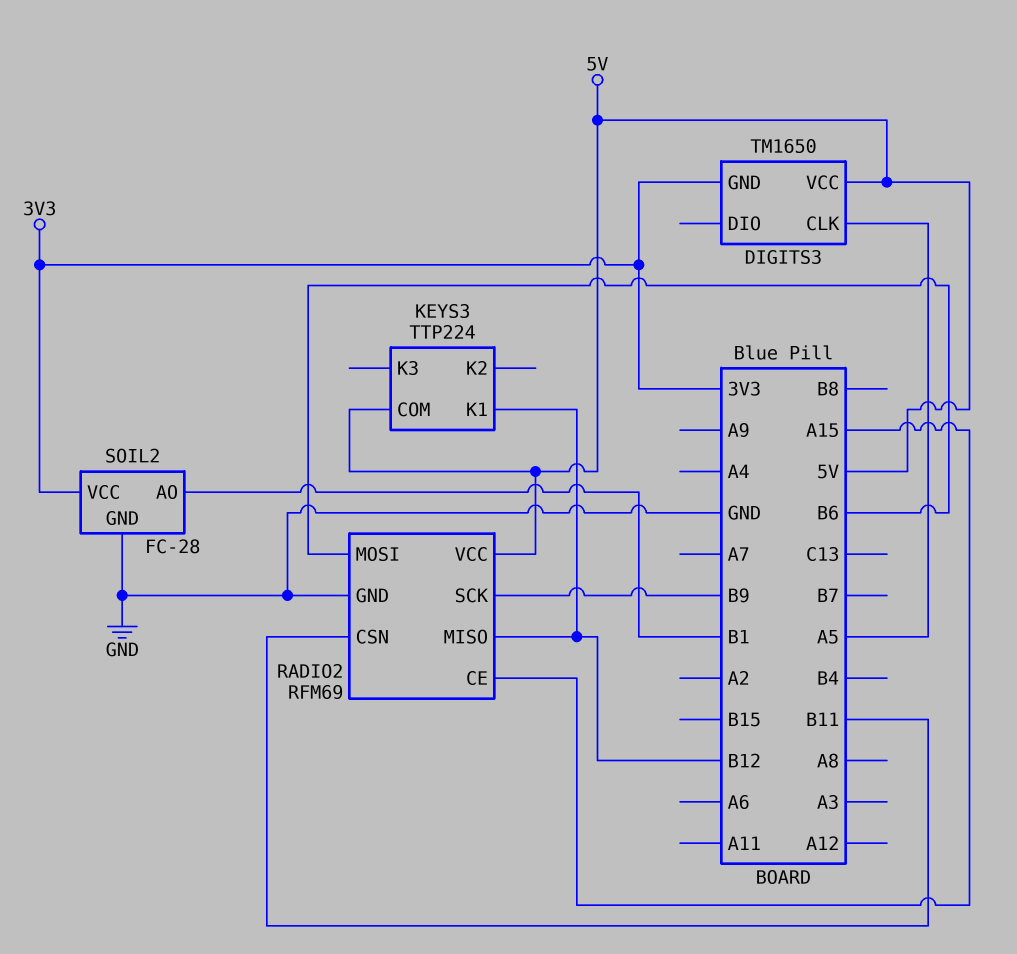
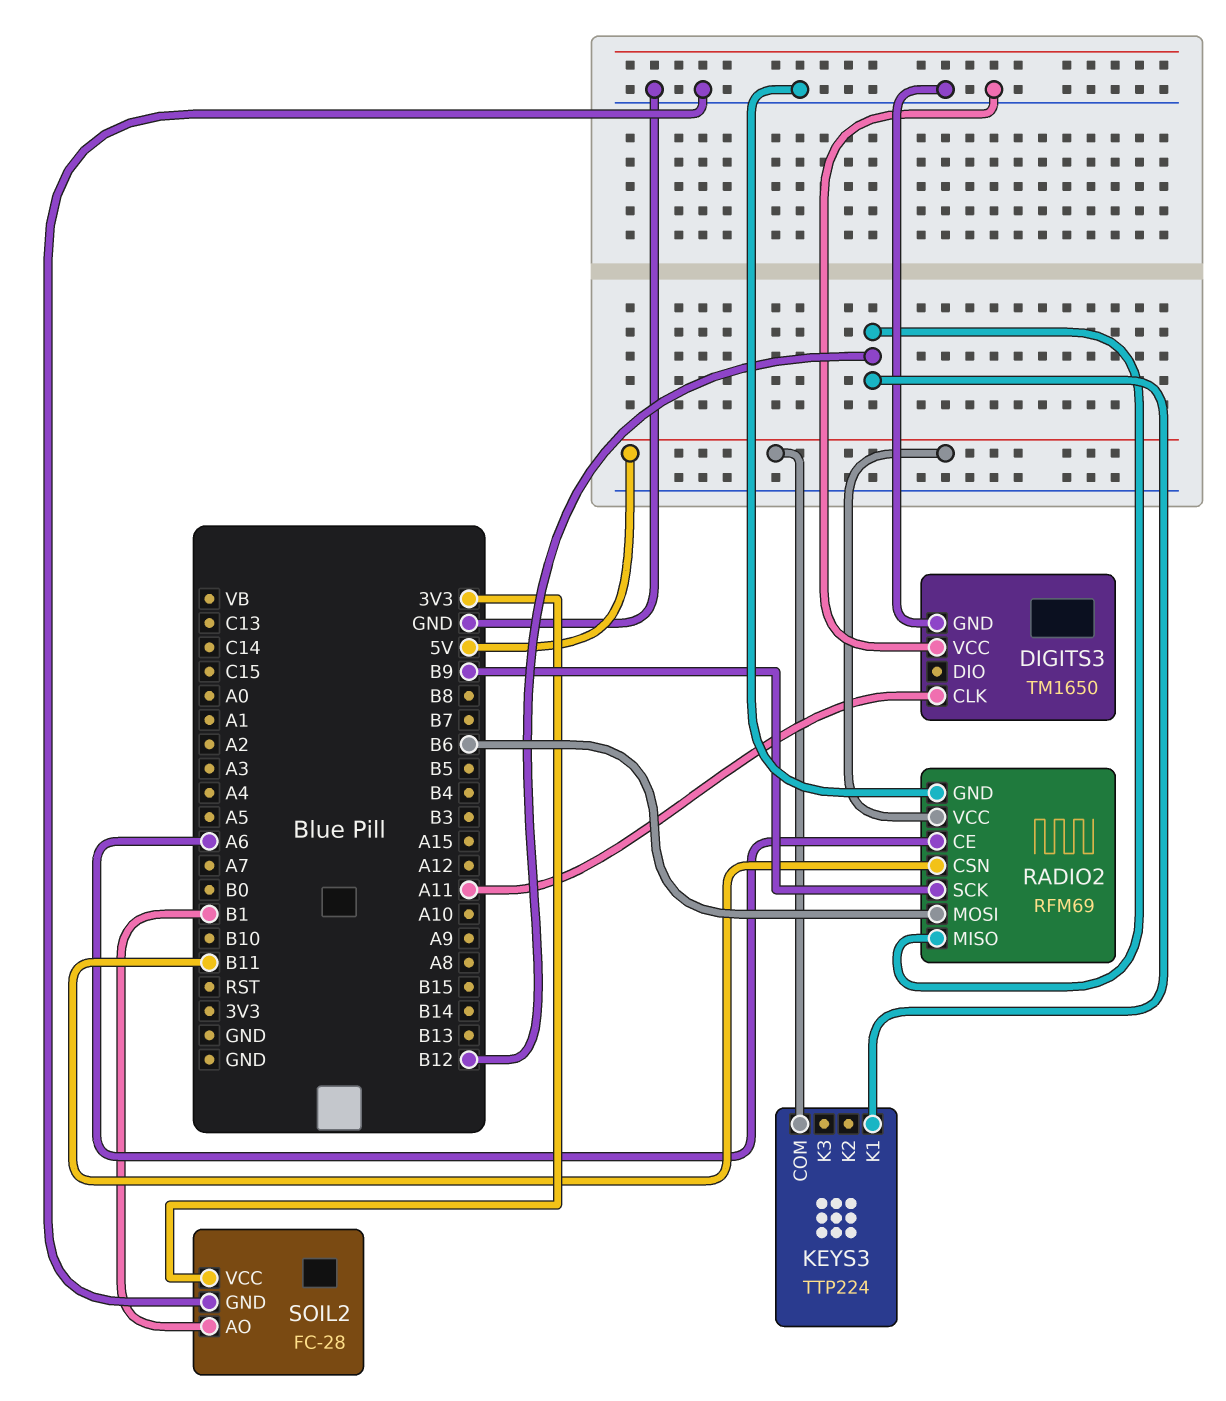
DIGITS3 pin CLK: A5 -> A11
DIGITS3 pin GND: 3V3 -> GND
DIGITS3 pin VCC: 5V -> GND
RADIO2 pin CE: A15 -> A6

